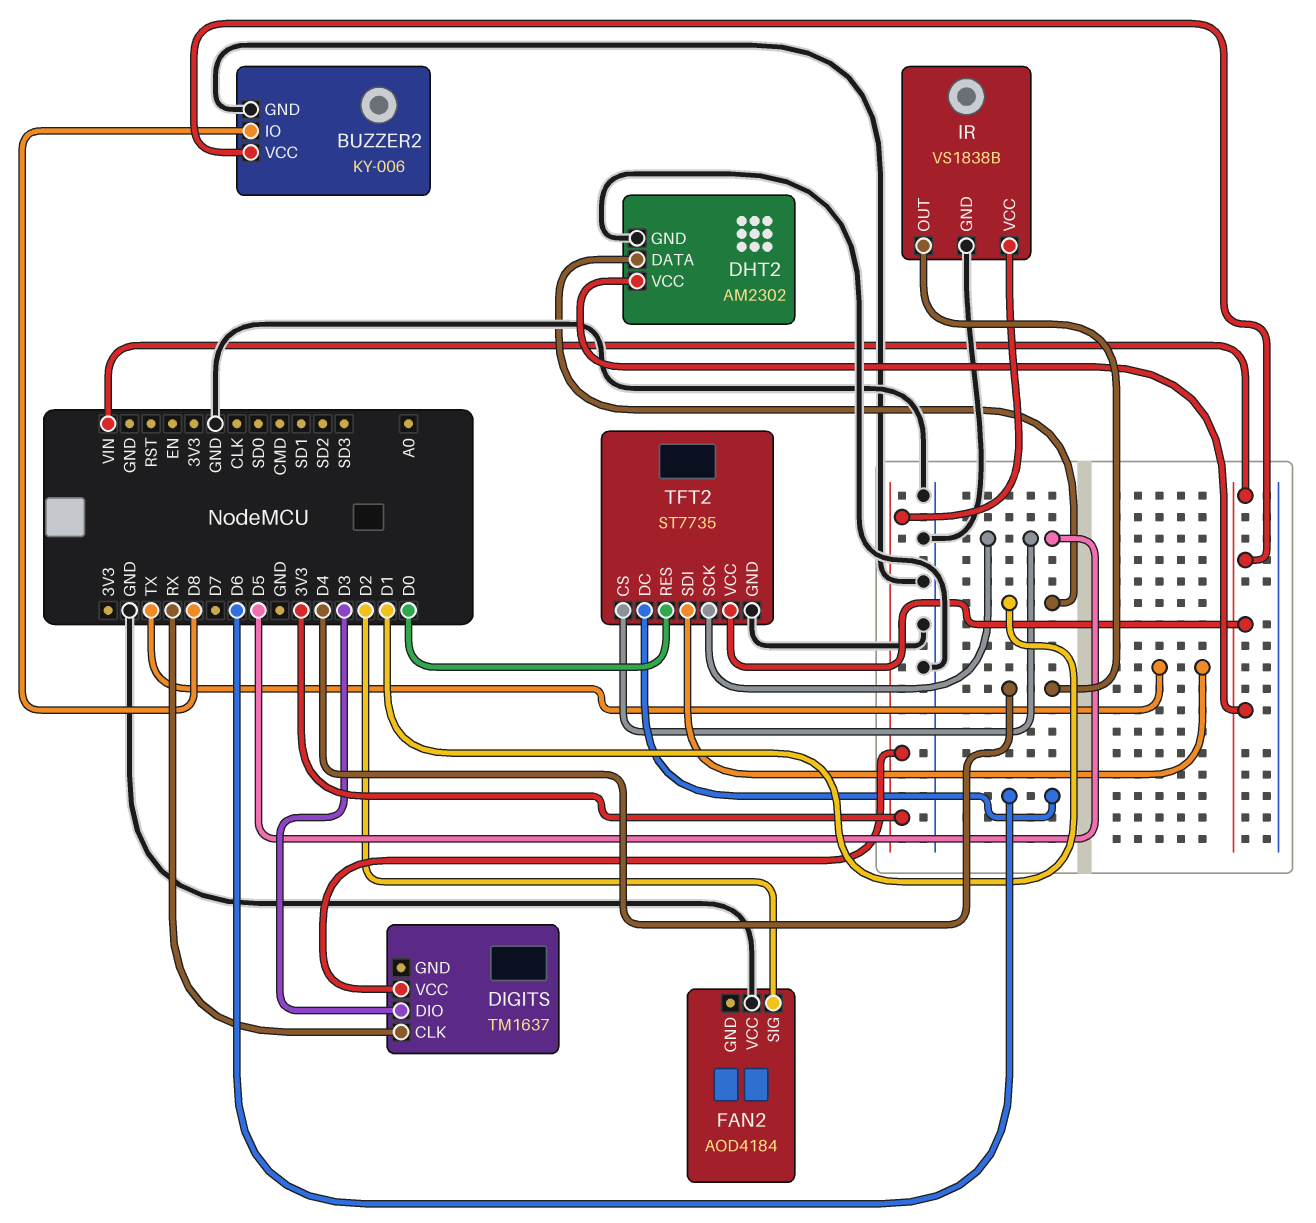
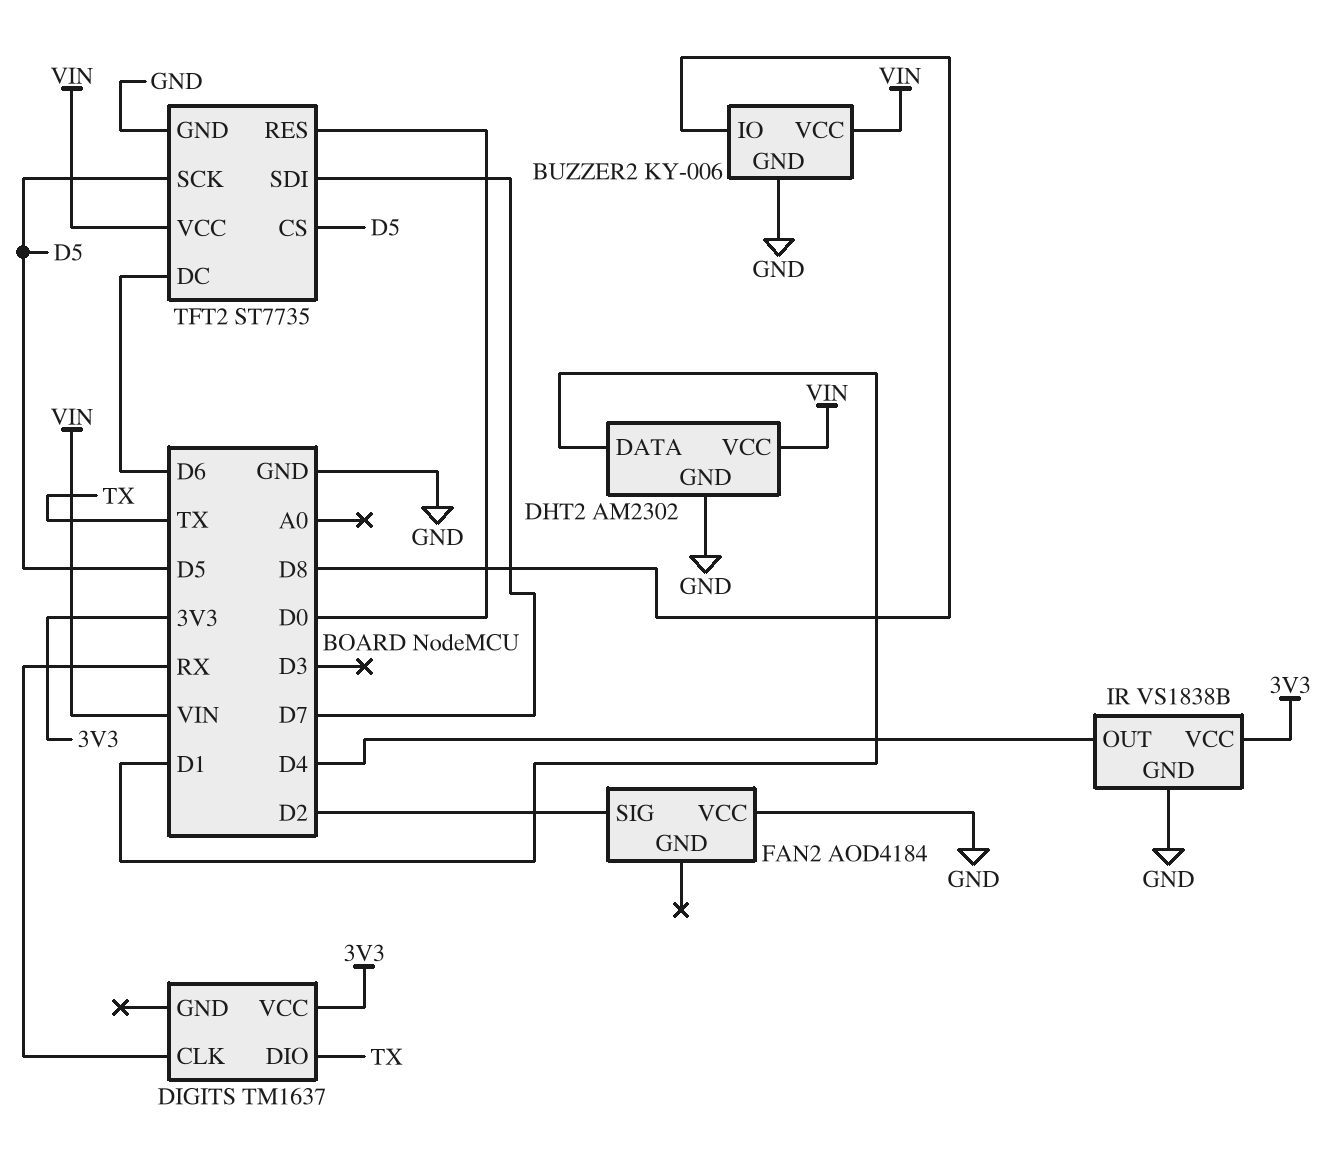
DIGITS pin DIO: D3 -> TX
TFT2 pin SDI: TX -> D7

